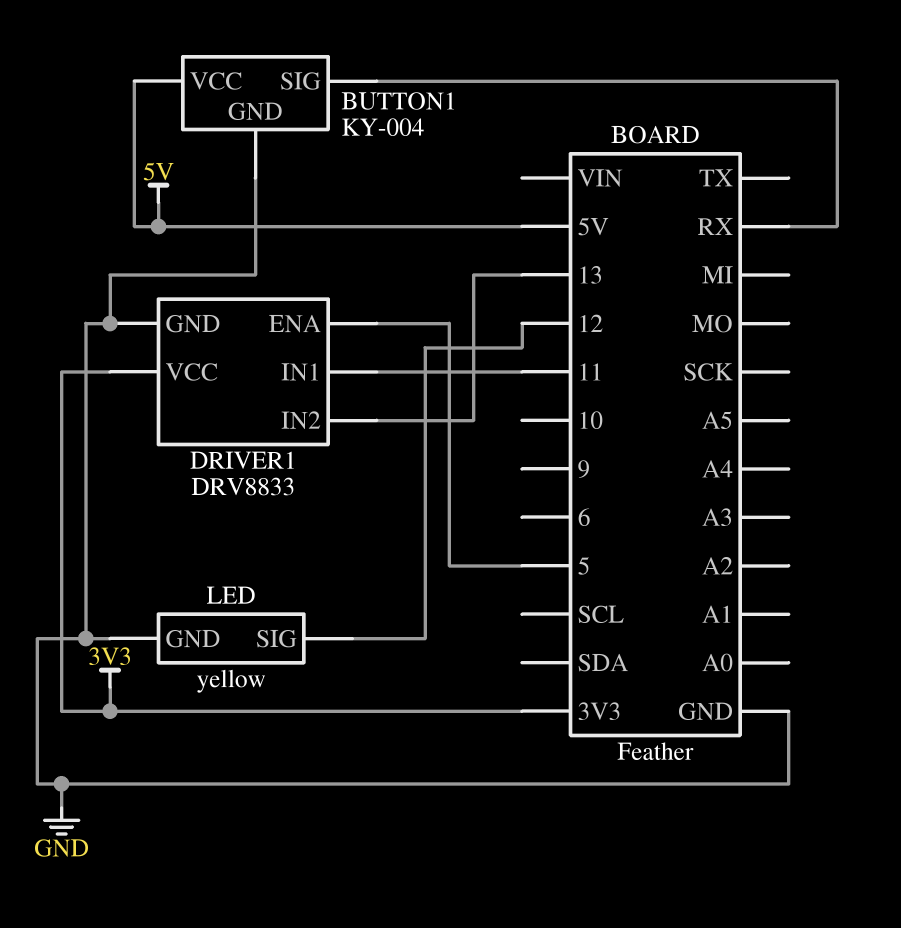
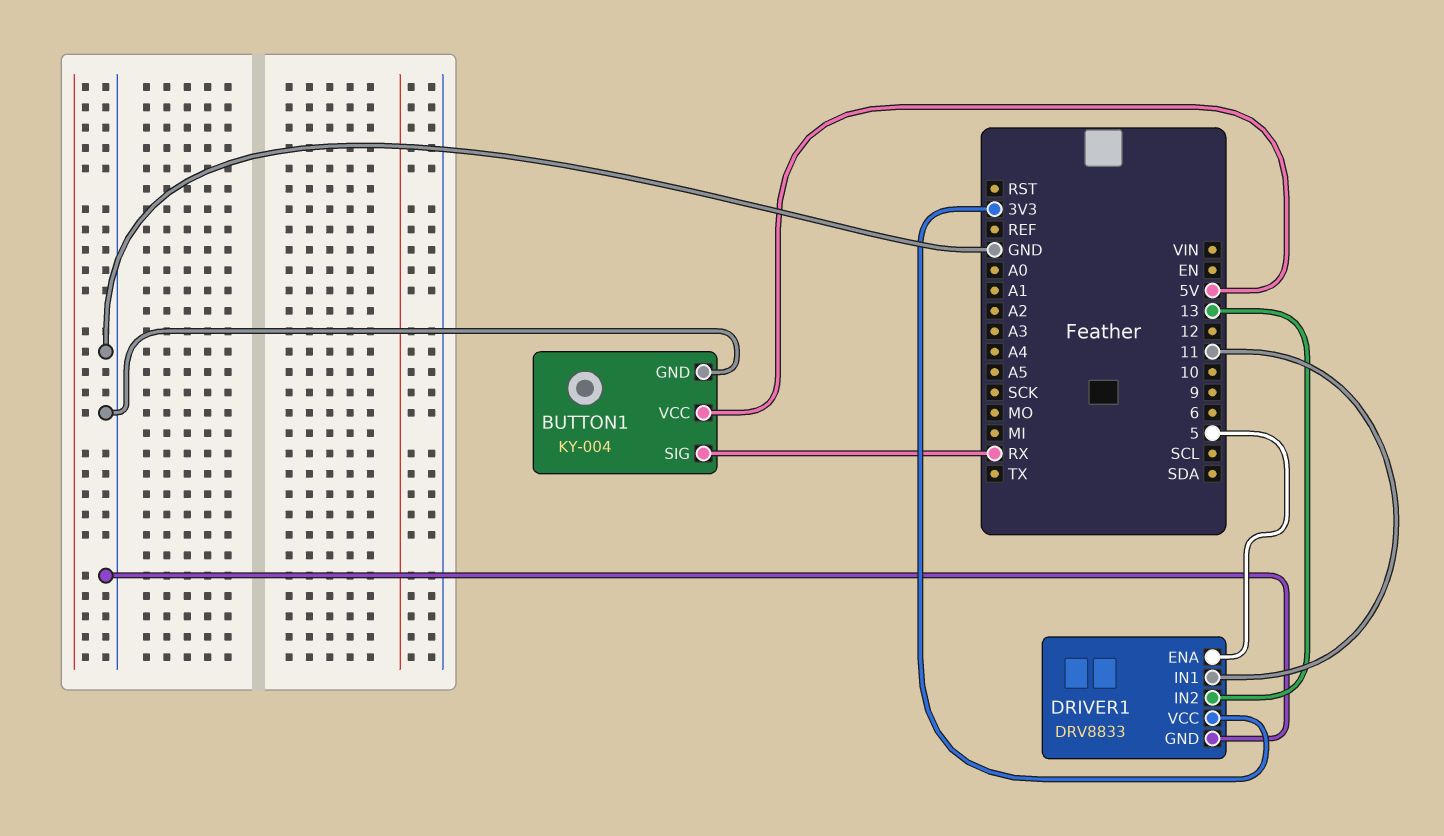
LED: yellow -> none
LED pin GND: GND -> none
LED pin SIG: 12 -> none

